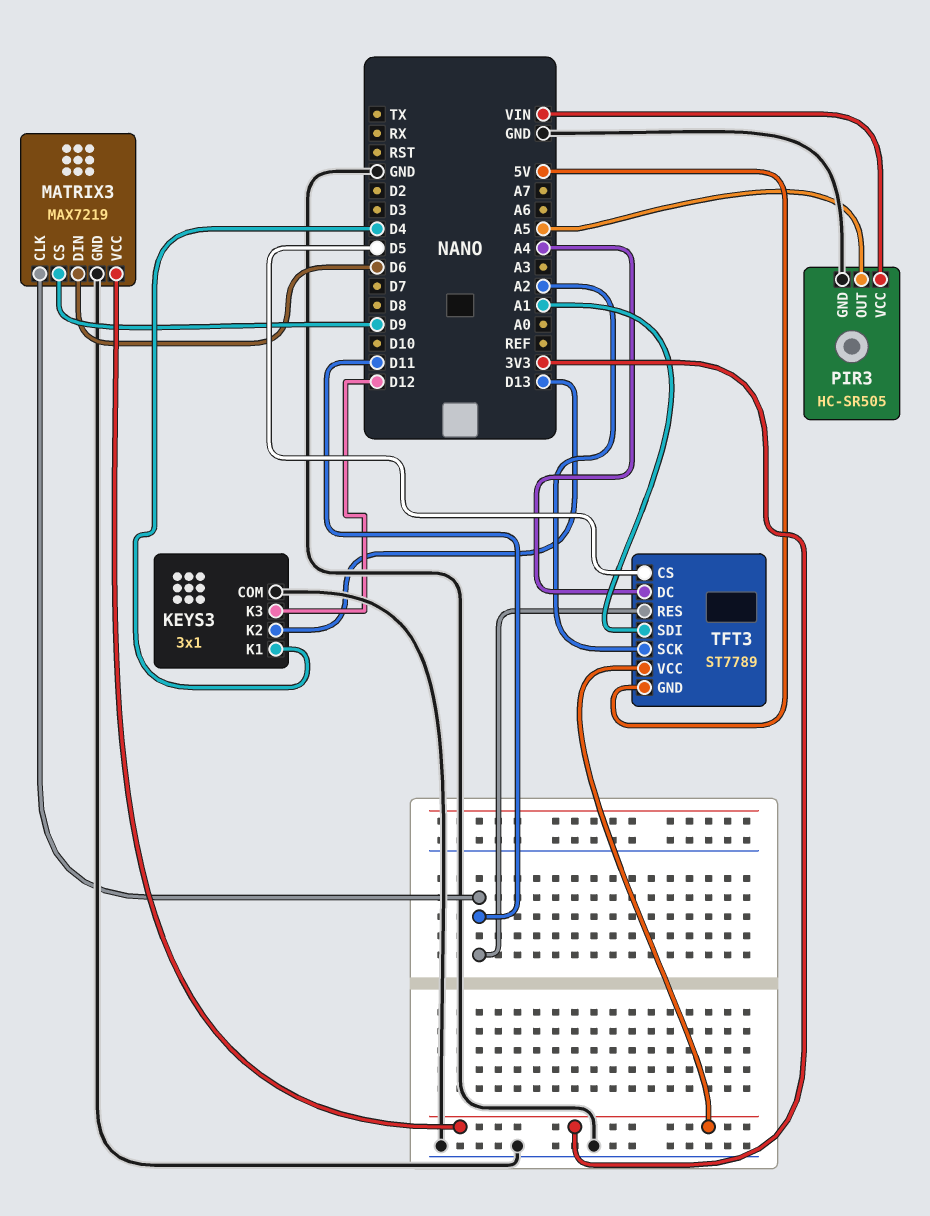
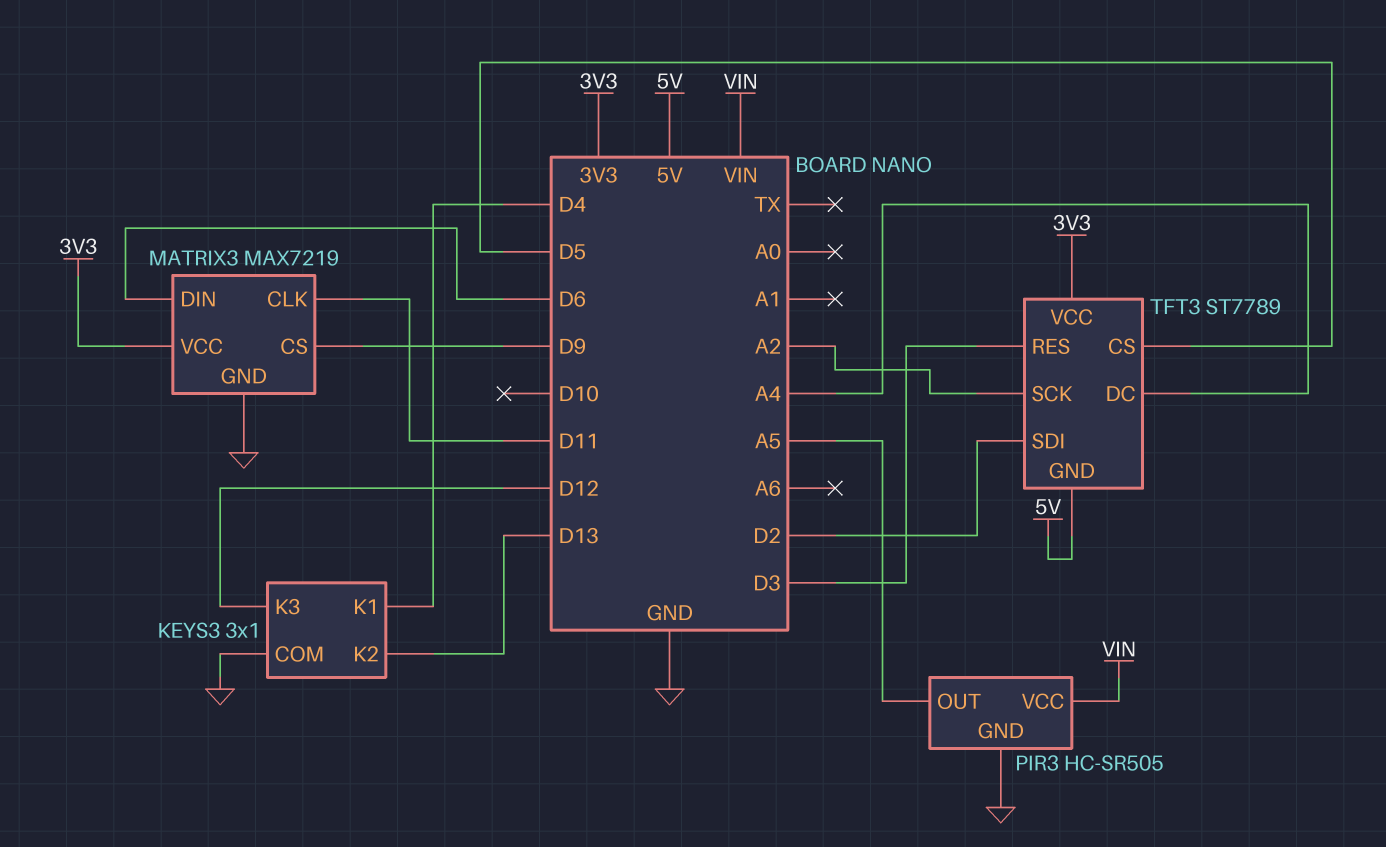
TFT3 pin RES: D11 -> D3
TFT3 pin SDI: A1 -> D2

